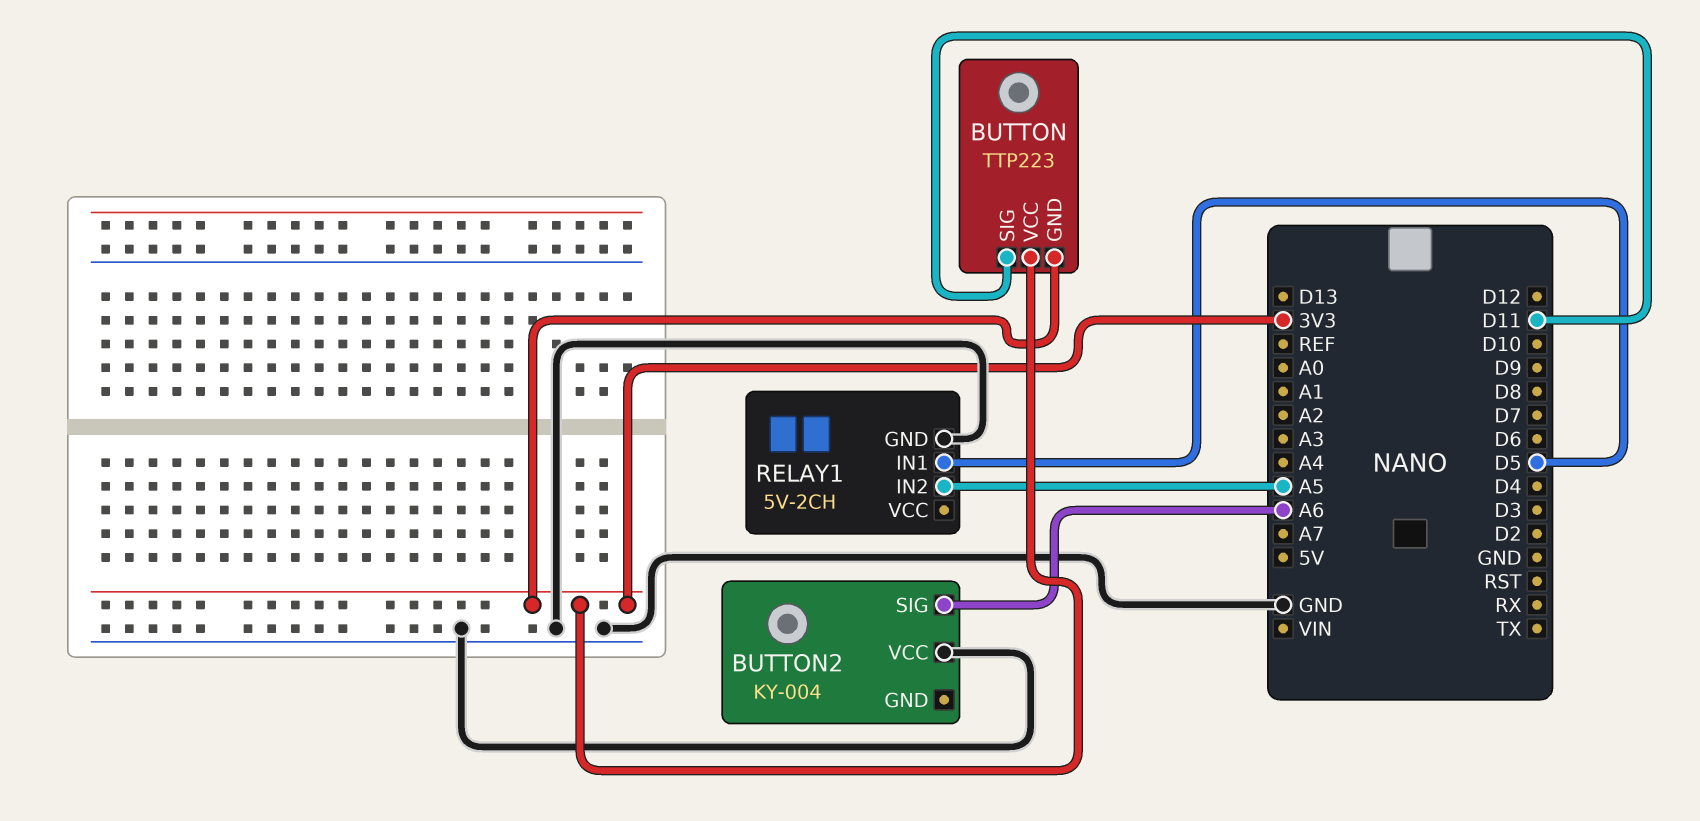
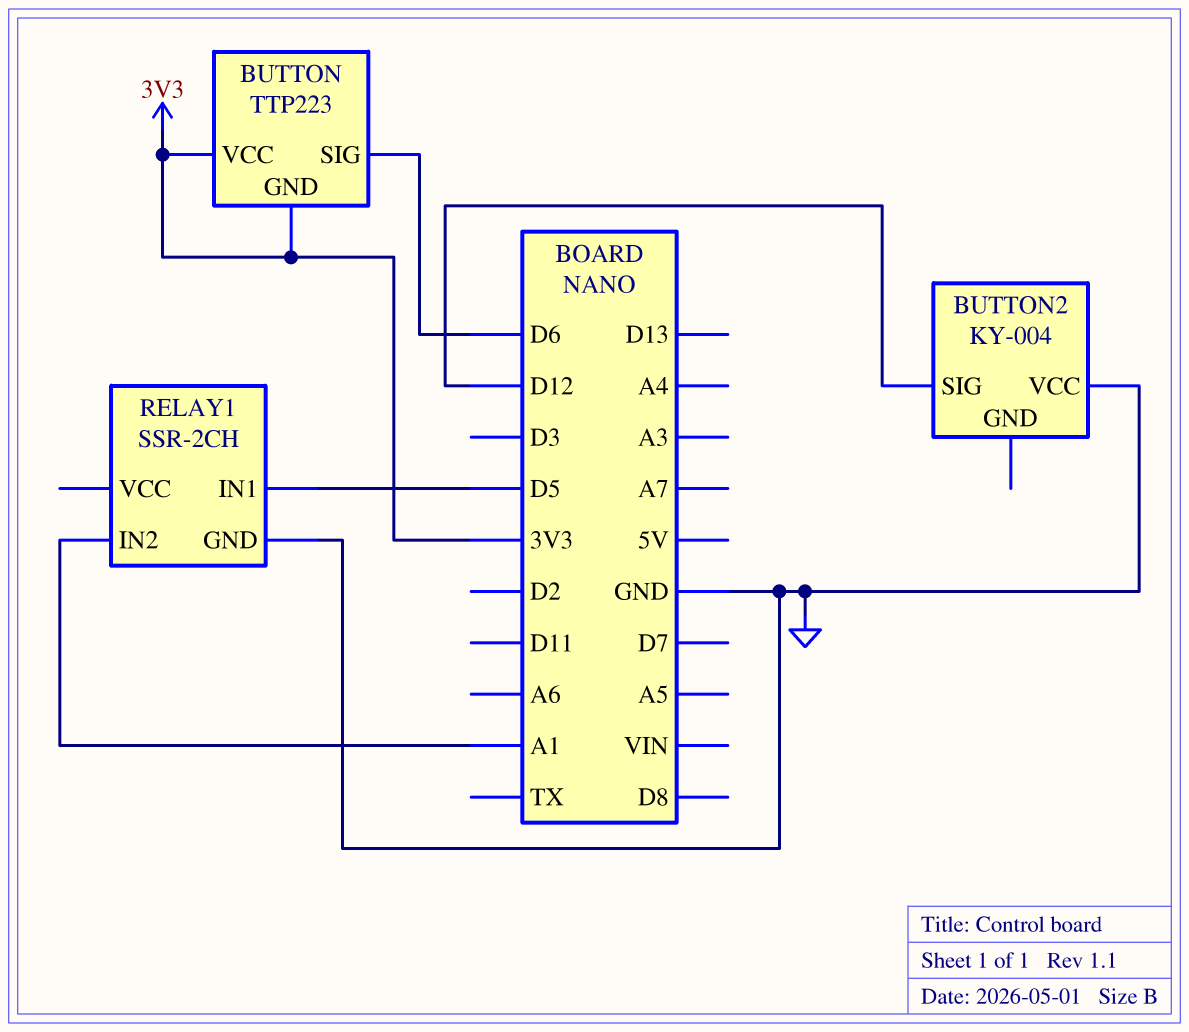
BUTTON pin SIG: D11 -> D6
BUTTON2 pin SIG: A6 -> D12
RELAY1: 5V-2CH -> SSR-2CH
RELAY1 pin IN2: A5 -> A1

